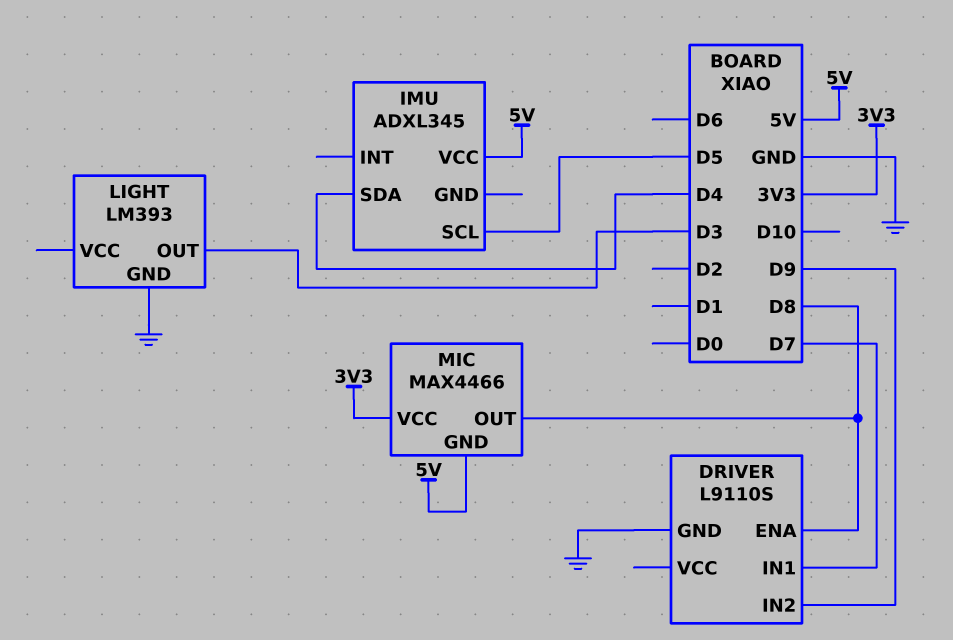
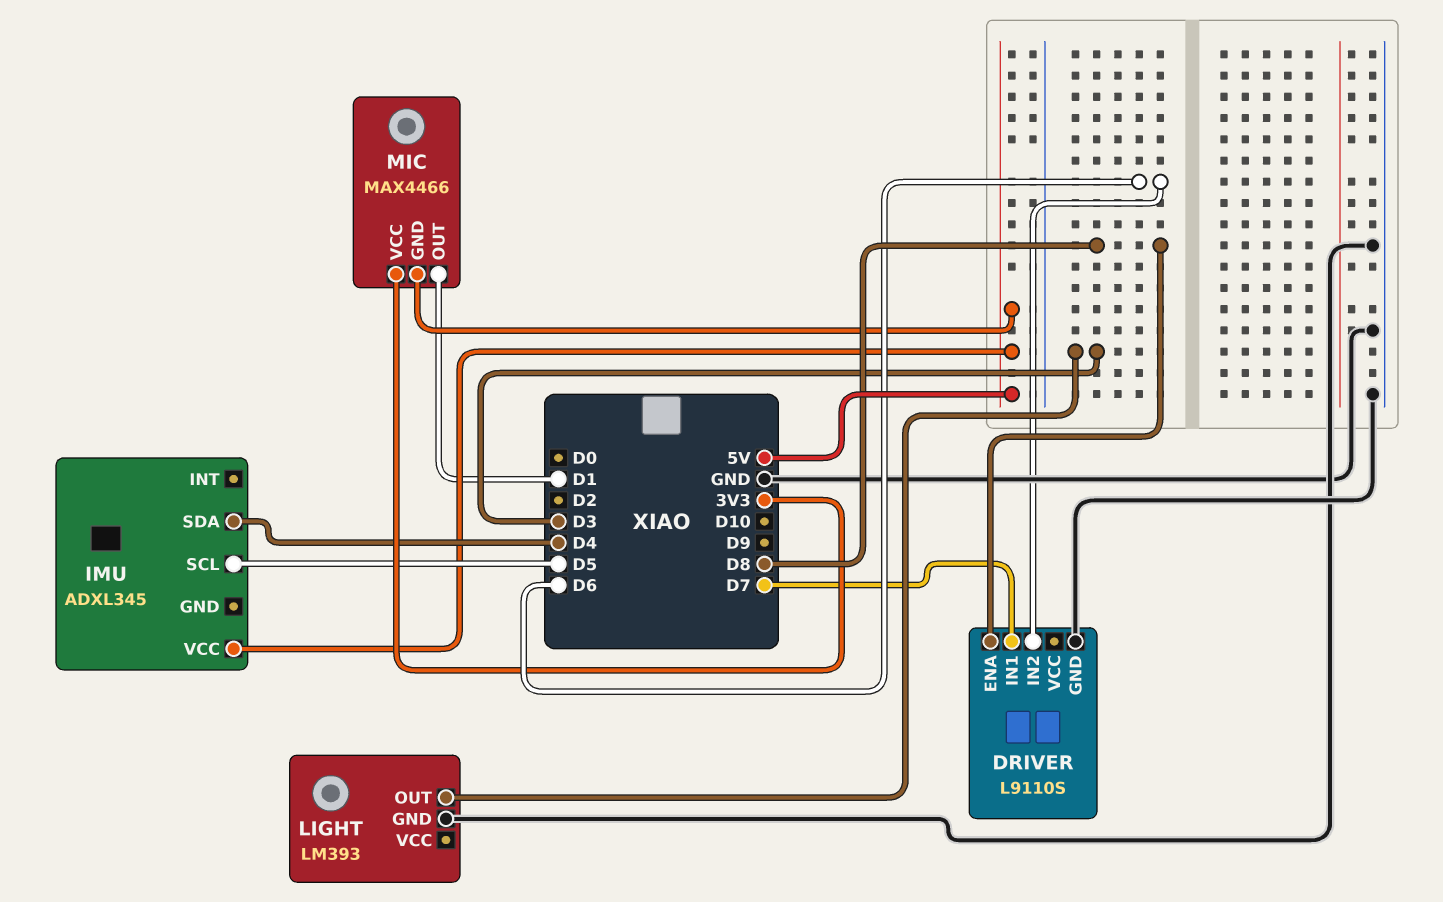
DRIVER pin IN2: D9 -> D6
MIC pin OUT: D8 -> D1

